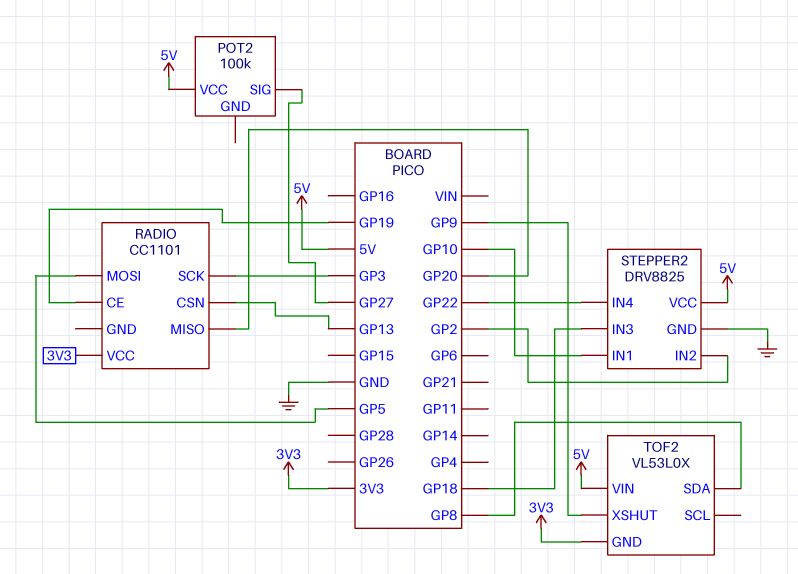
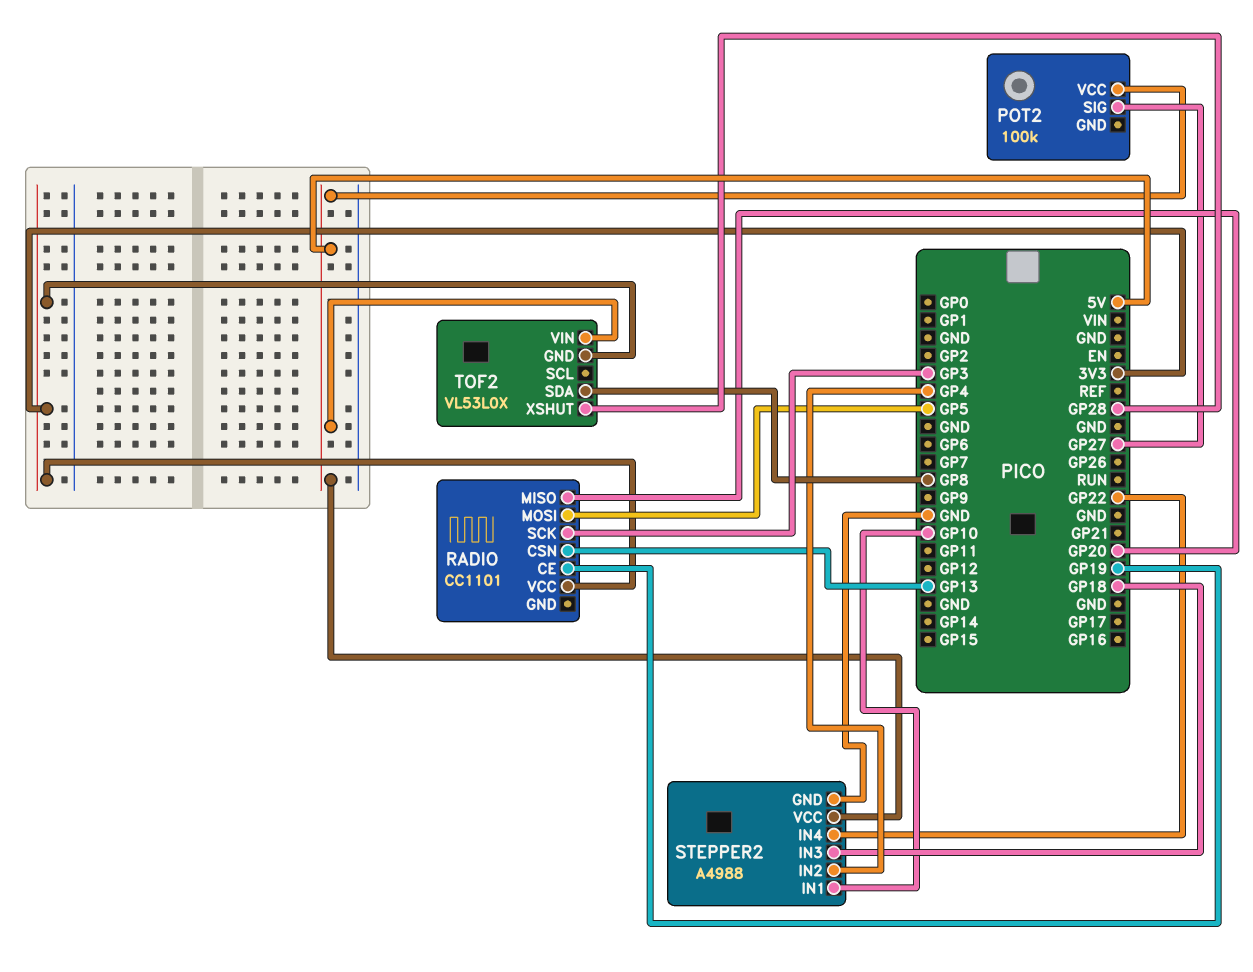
STEPPER2: DRV8825 -> A4988
STEPPER2 pin IN2: GP2 -> GP4
TOF2 pin XSHUT: GP9 -> GP28

